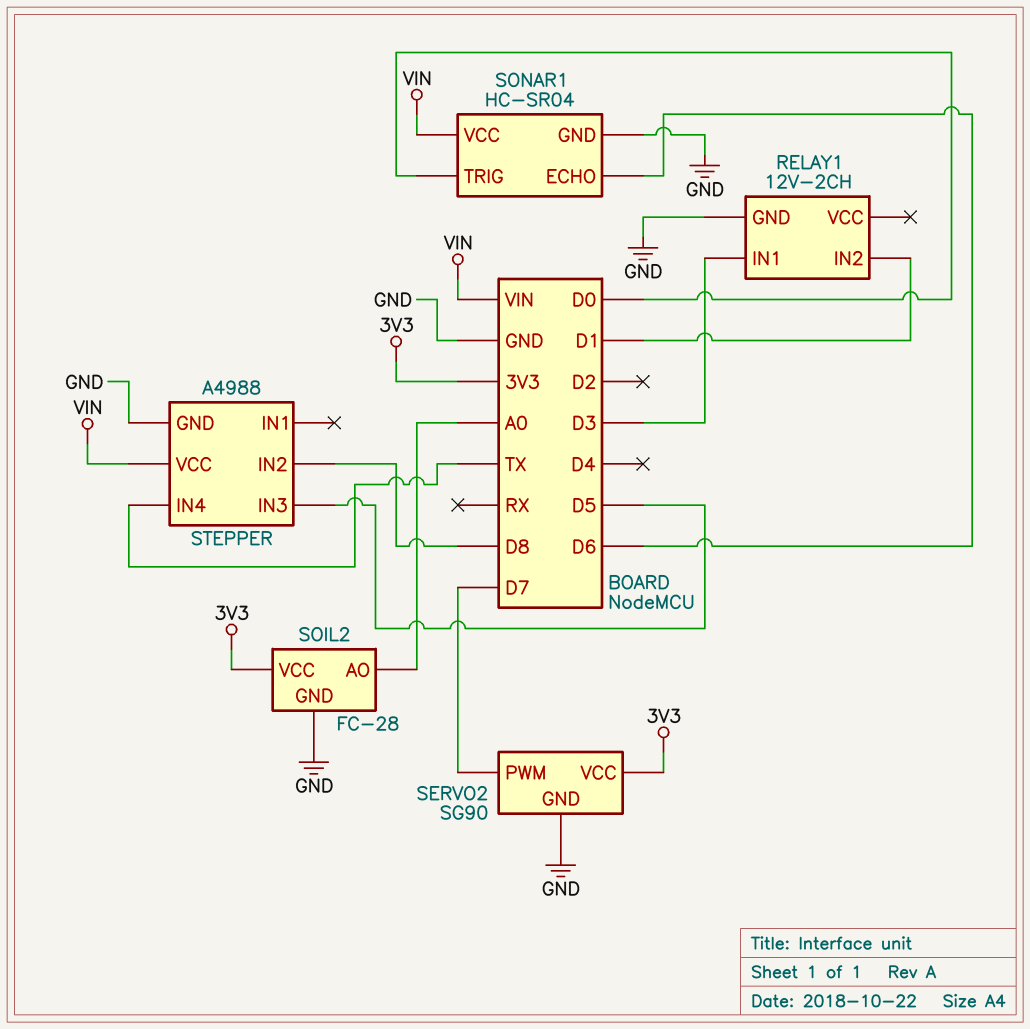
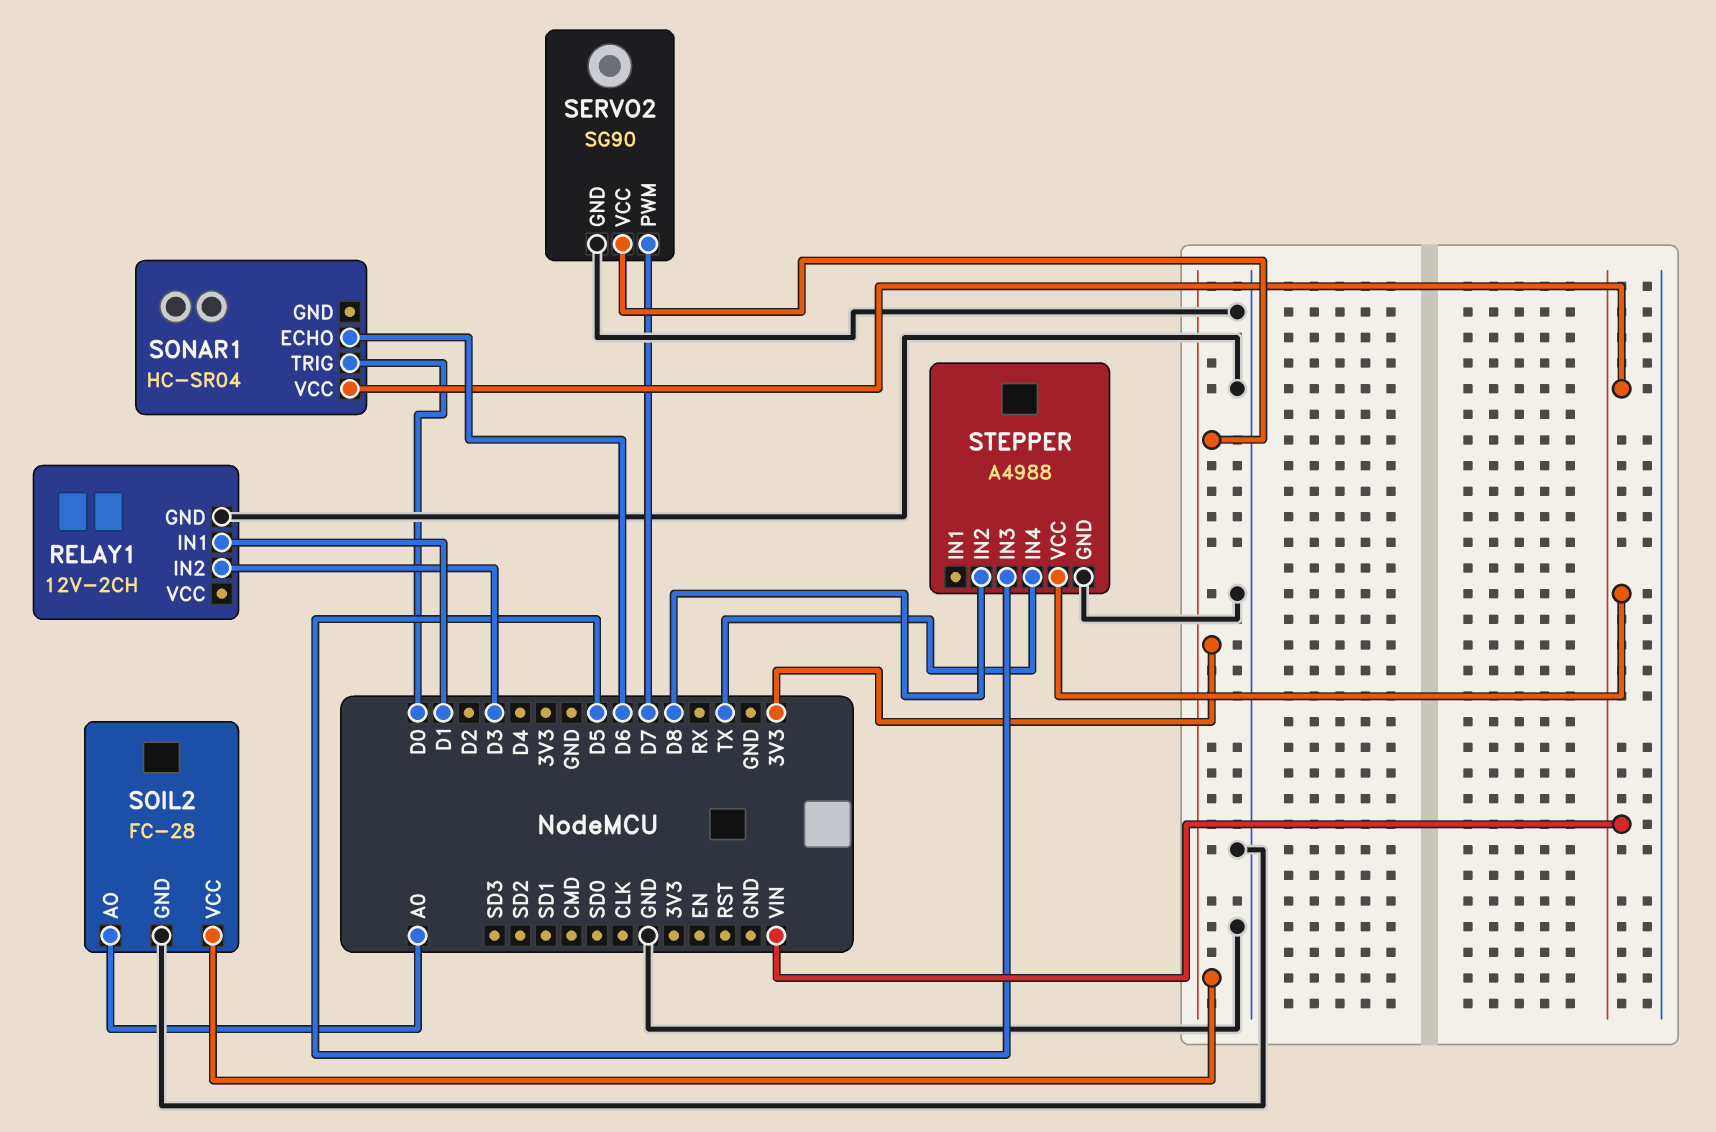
RELAY1 pin IN1: D3 -> D1
RELAY1 pin IN2: D1 -> D3
SONAR1 pin GND: GND -> none

